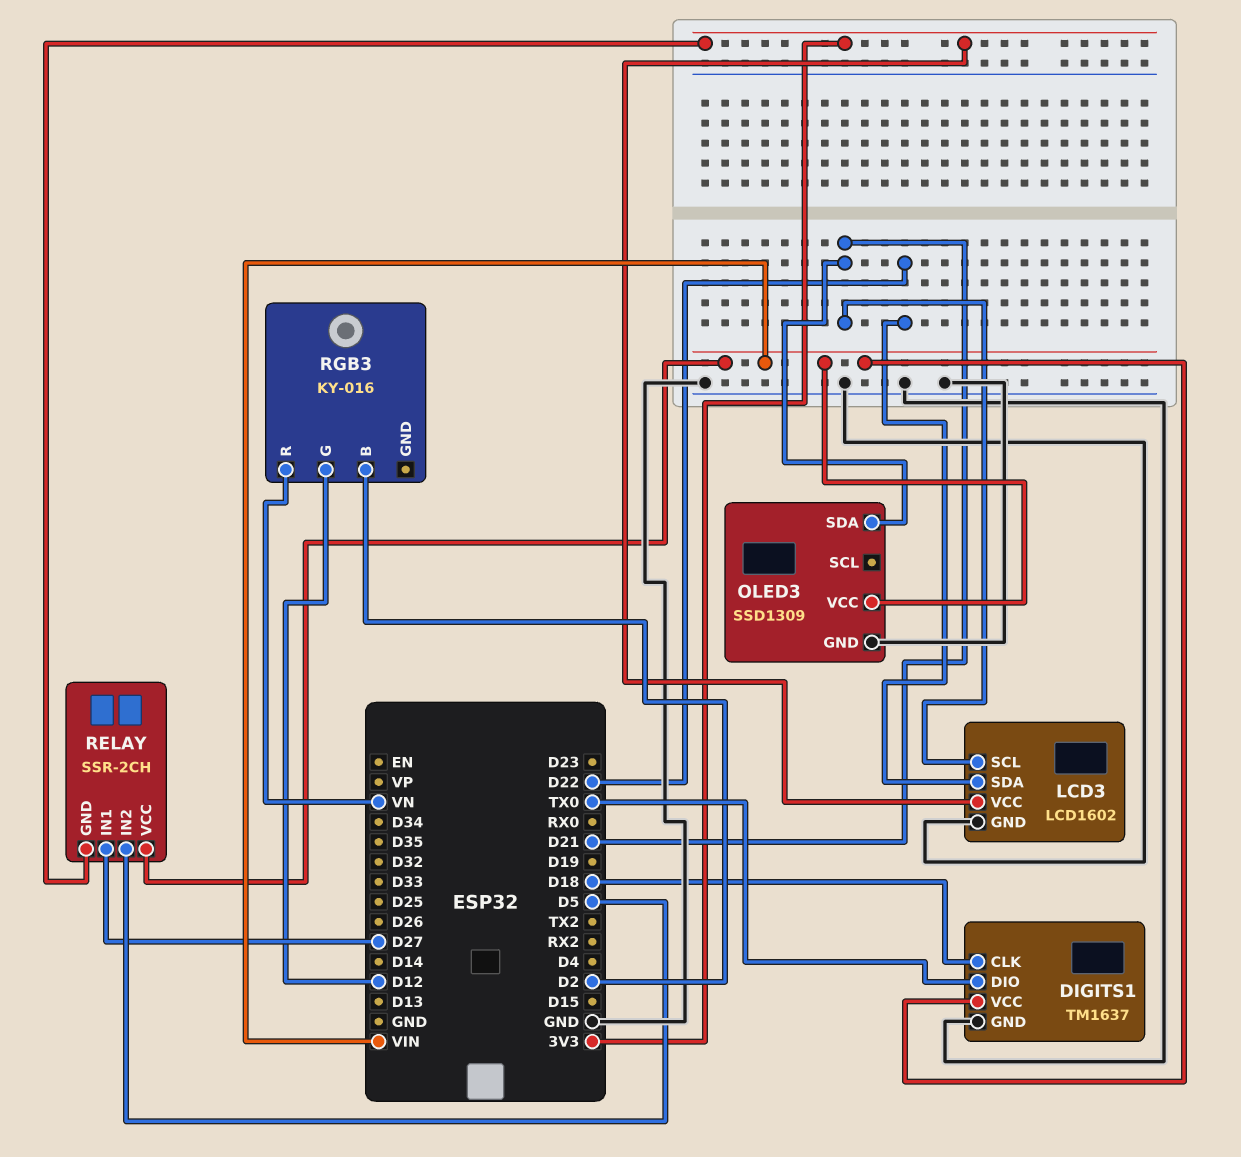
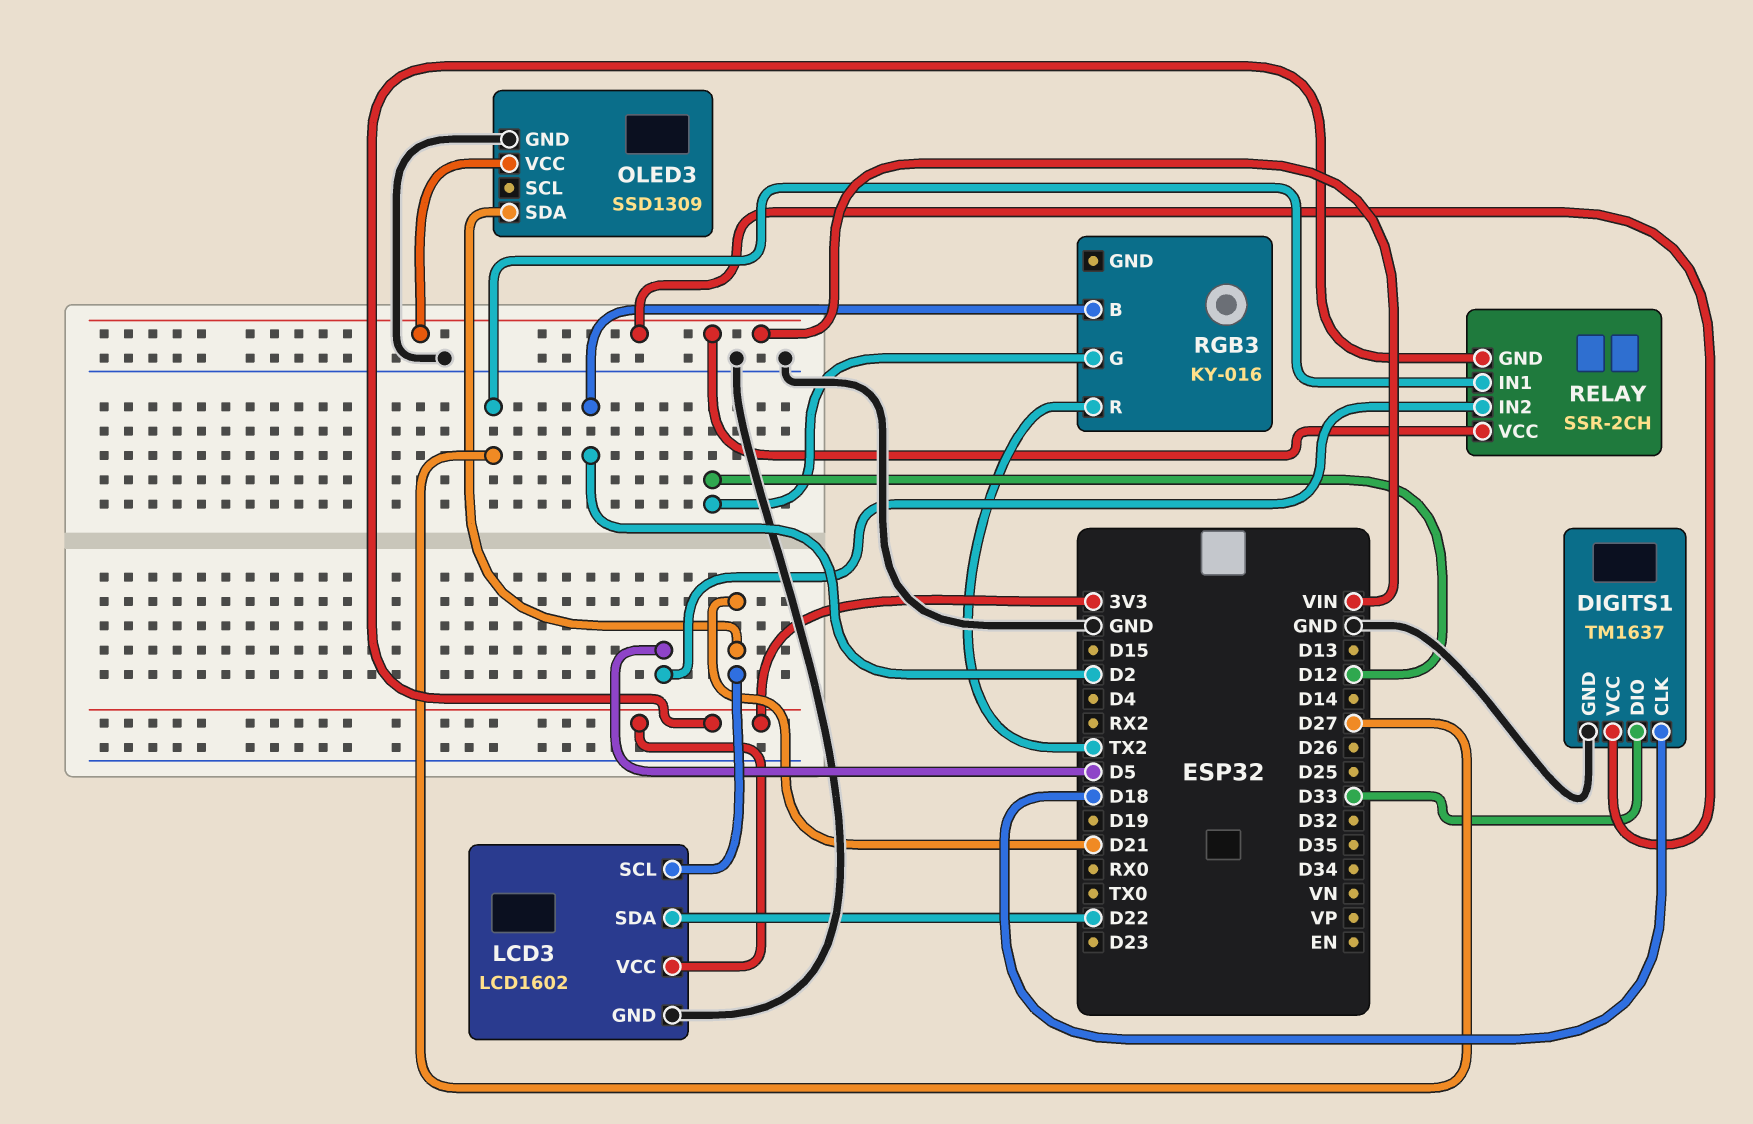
DIGITS1 pin DIO: TX0 -> D33
RGB3 pin R: VN -> TX2

